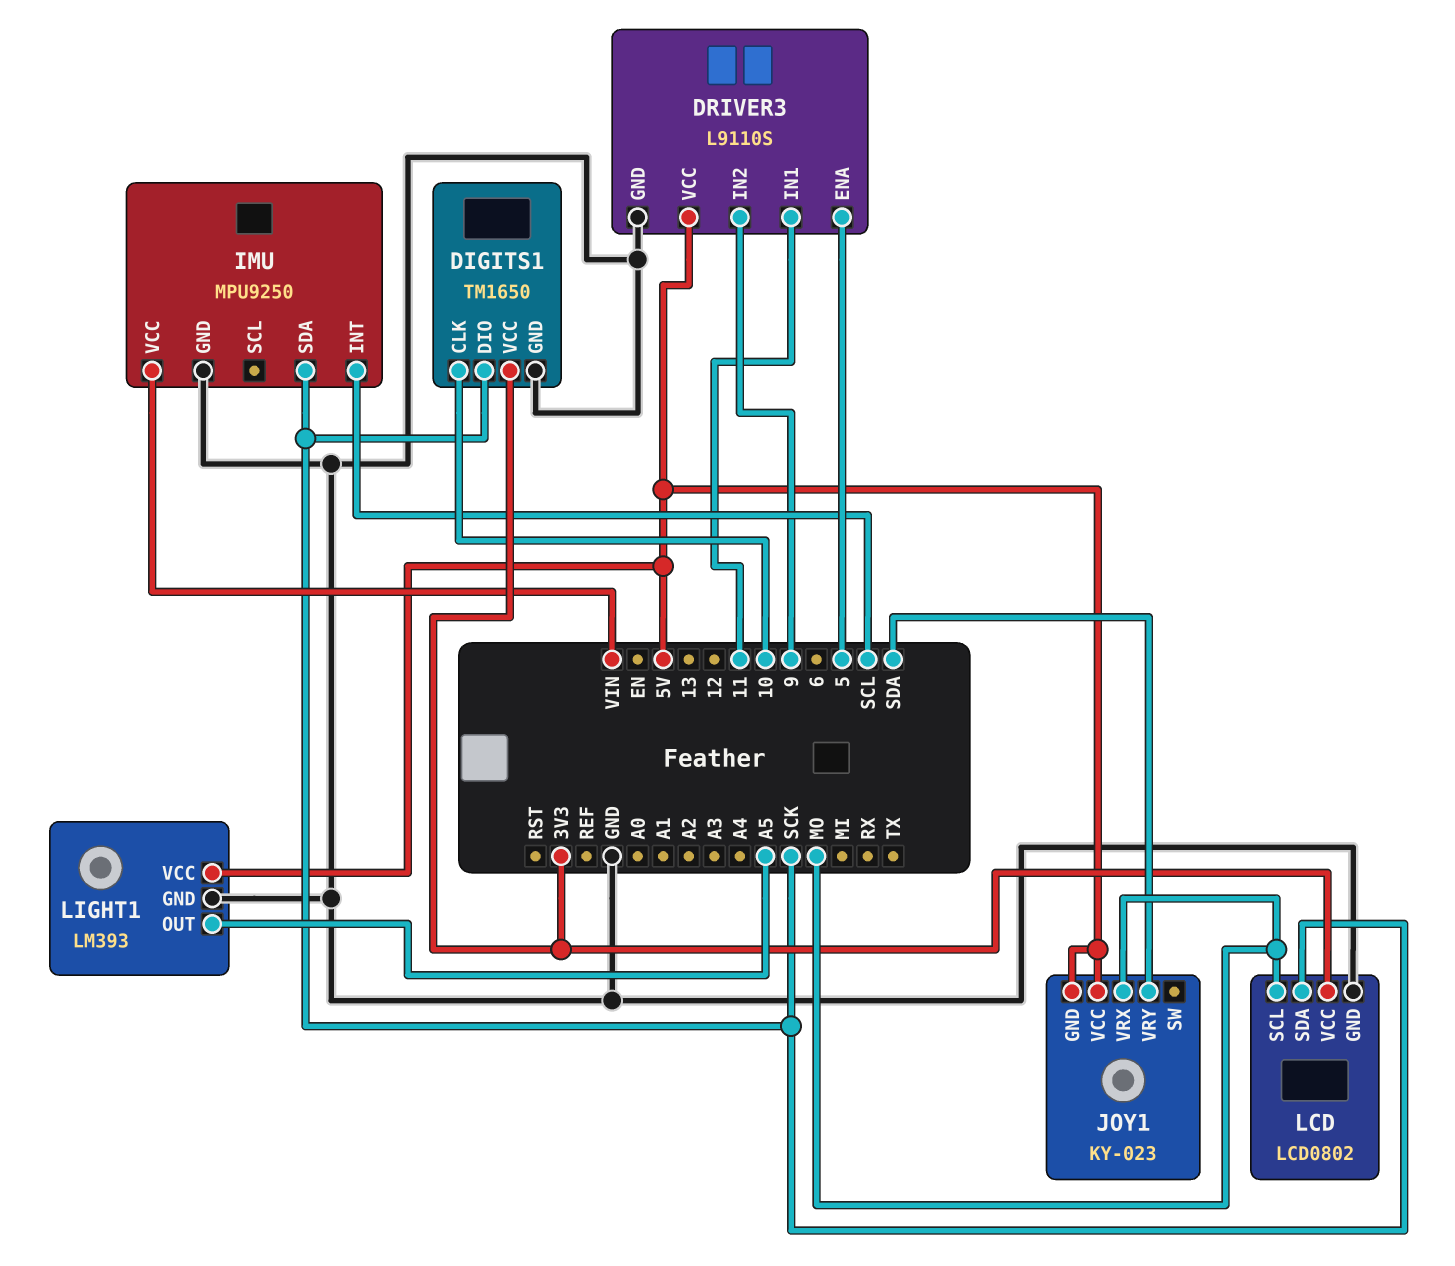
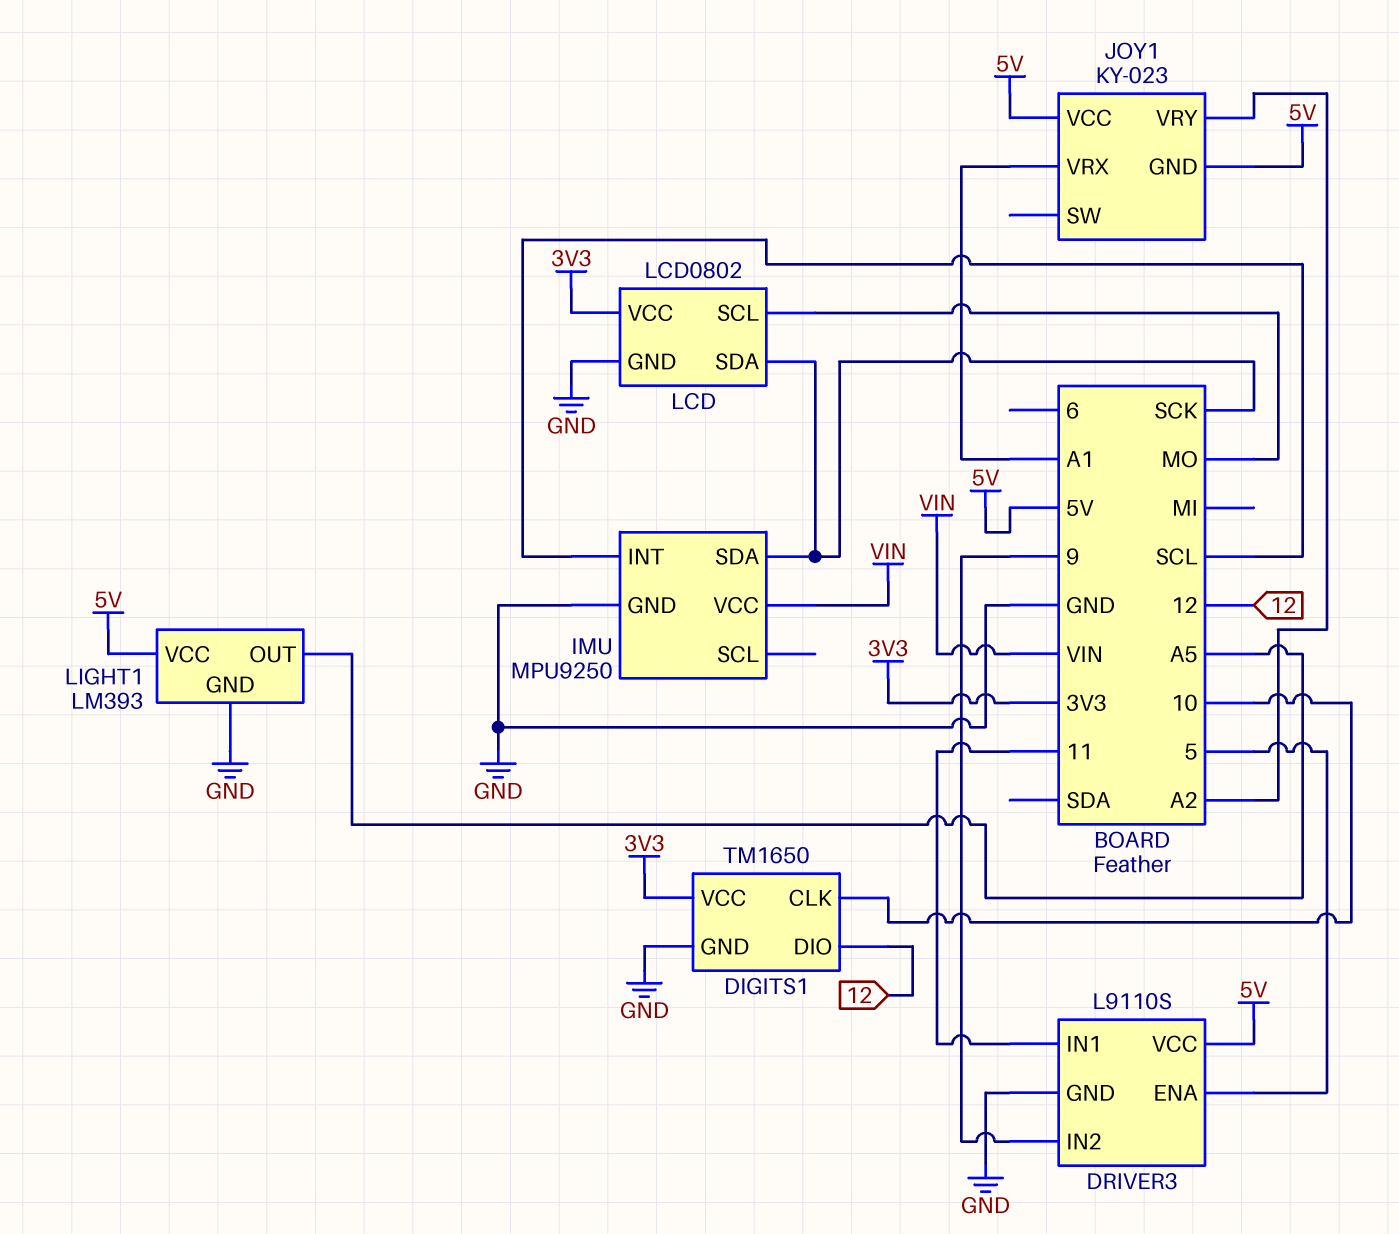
DIGITS1 pin DIO: SCK -> 12
JOY1 pin VRX: MO -> A1
JOY1 pin VRY: SDA -> A2

